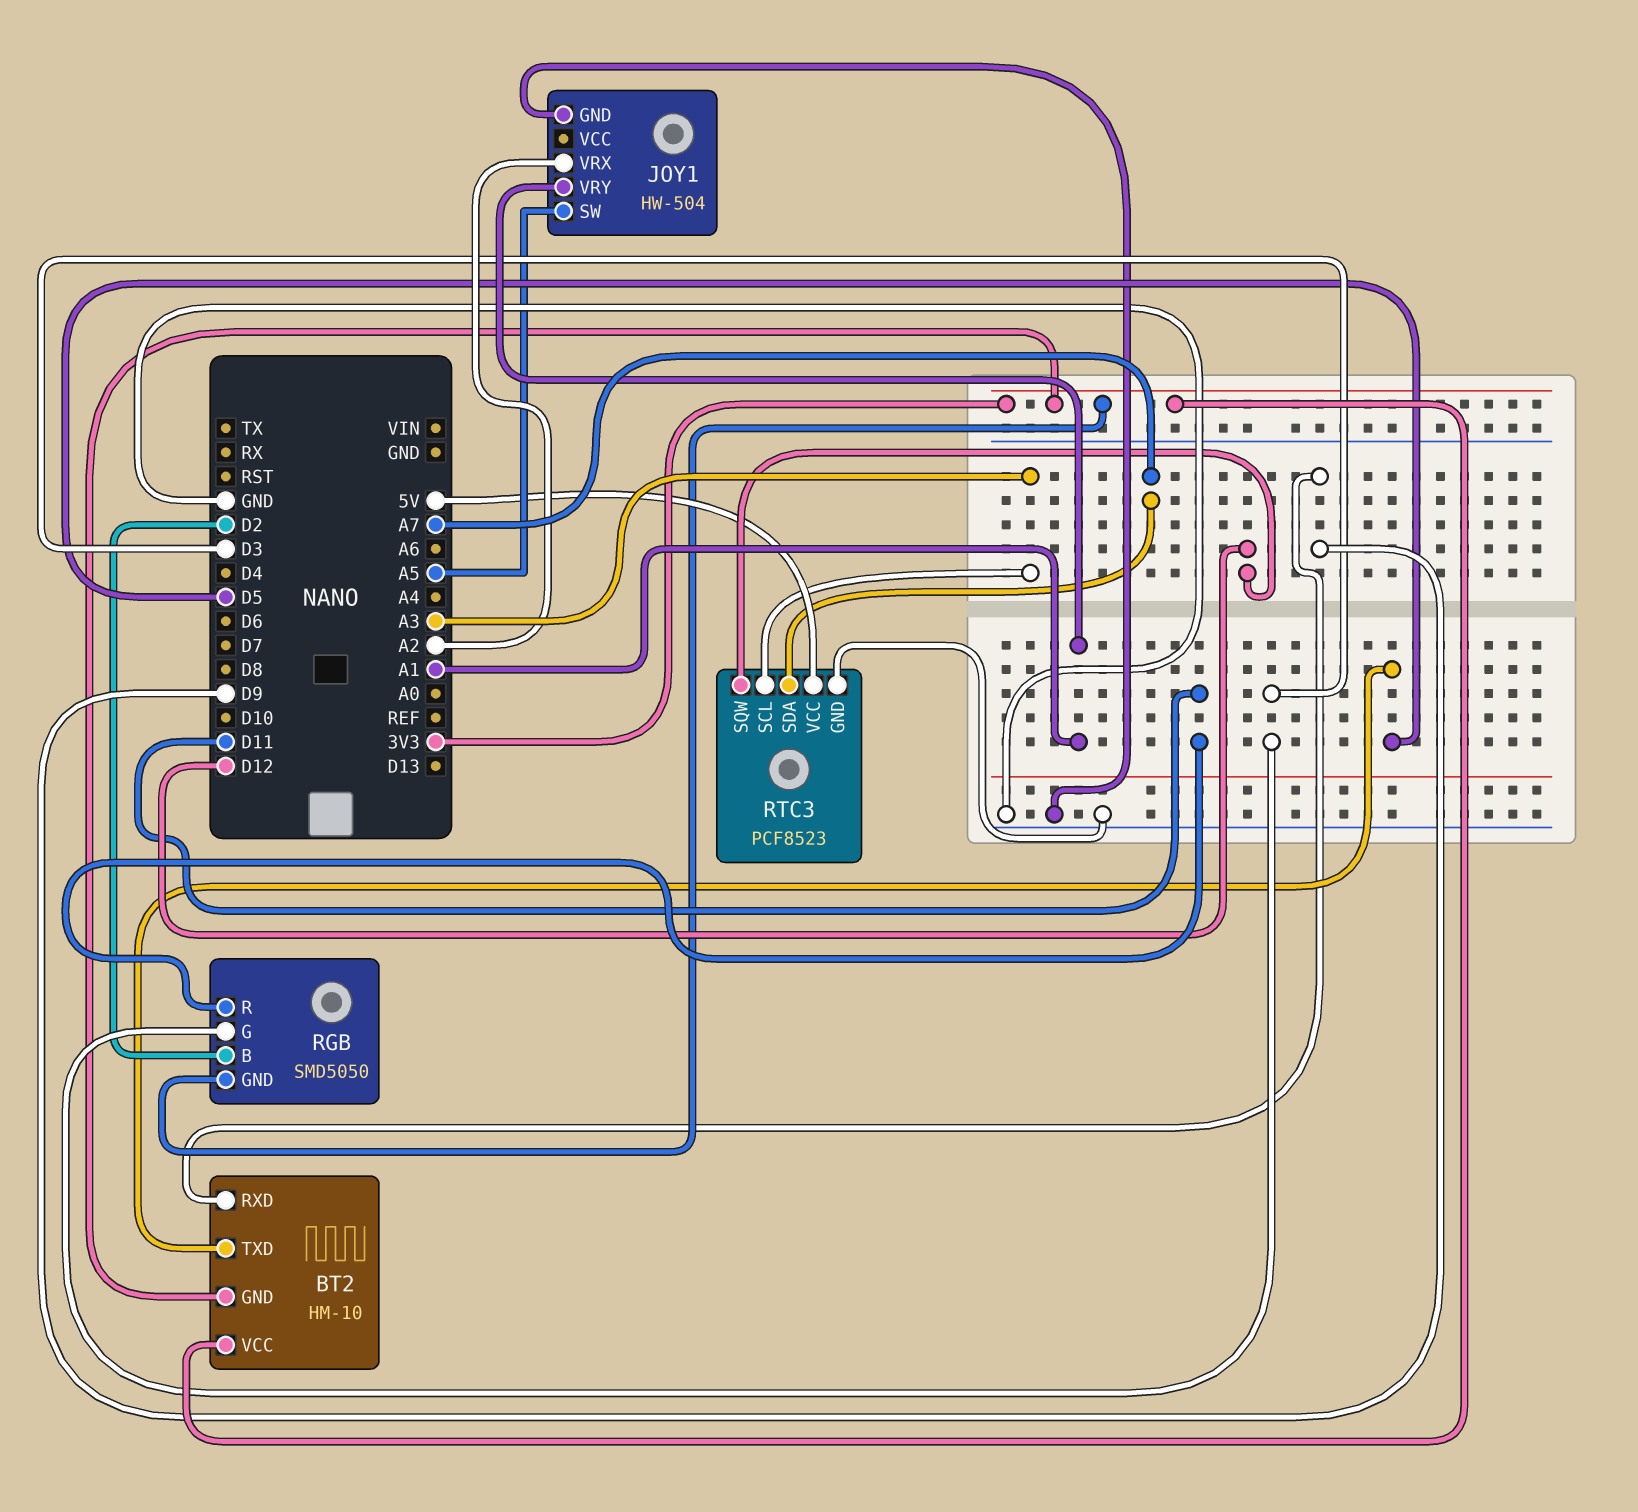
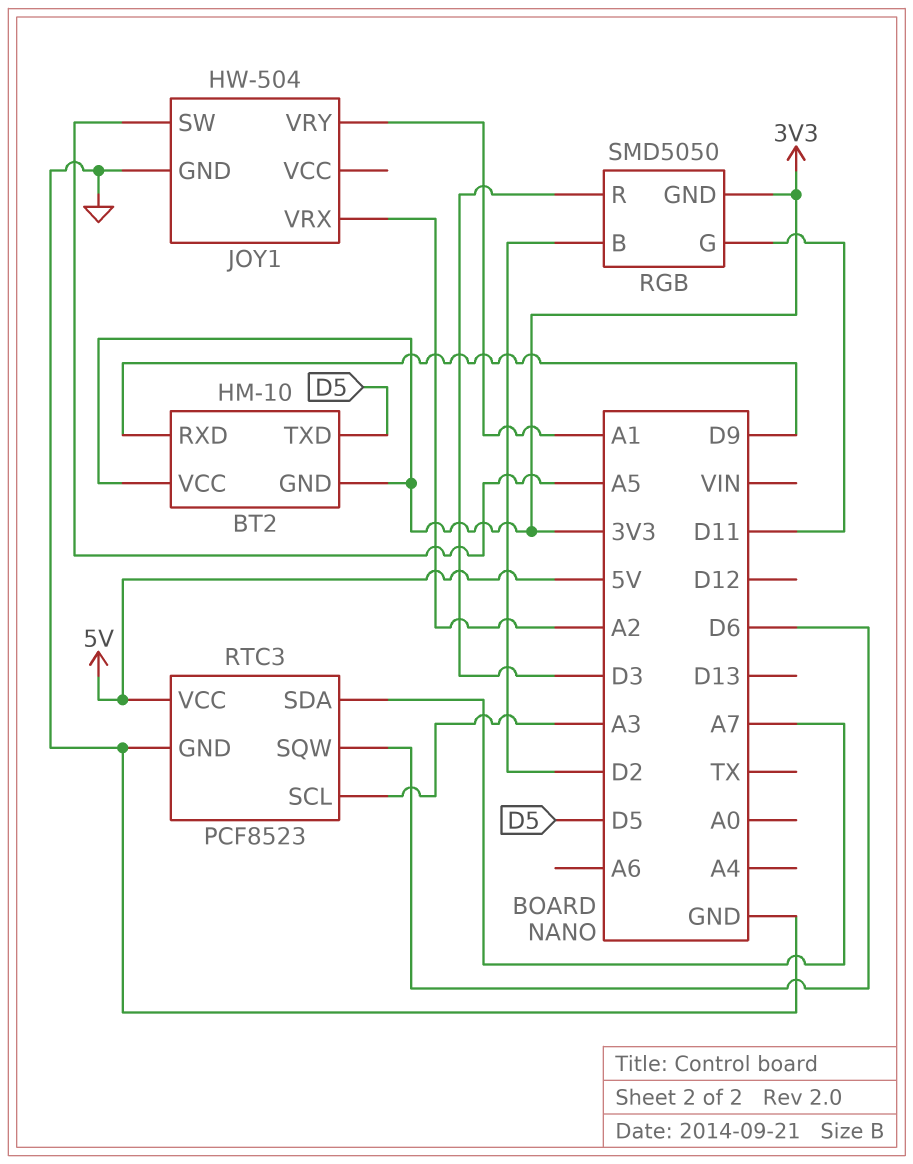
RGB pin G: D3 -> D11
RGB pin R: D11 -> D3
RTC3 pin SQW: D12 -> D6

